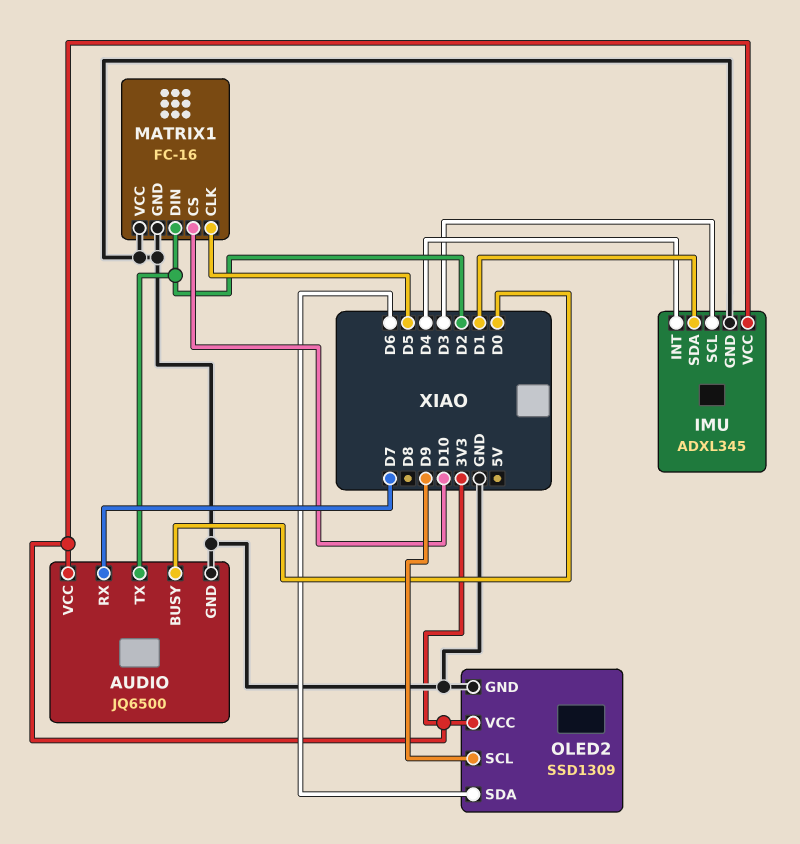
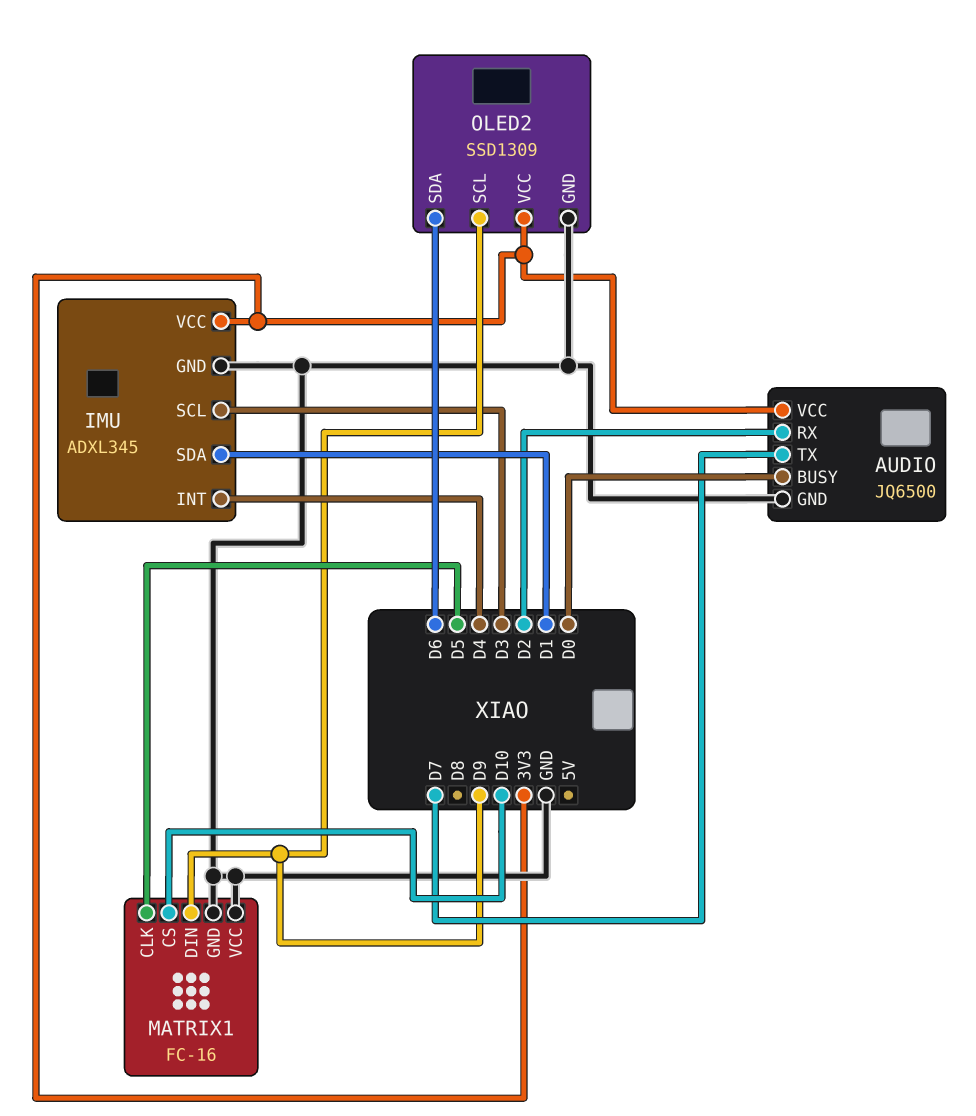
AUDIO pin RX: D7 -> D2
AUDIO pin TX: D2 -> D7
MATRIX1 pin DIN: D2 -> D9

